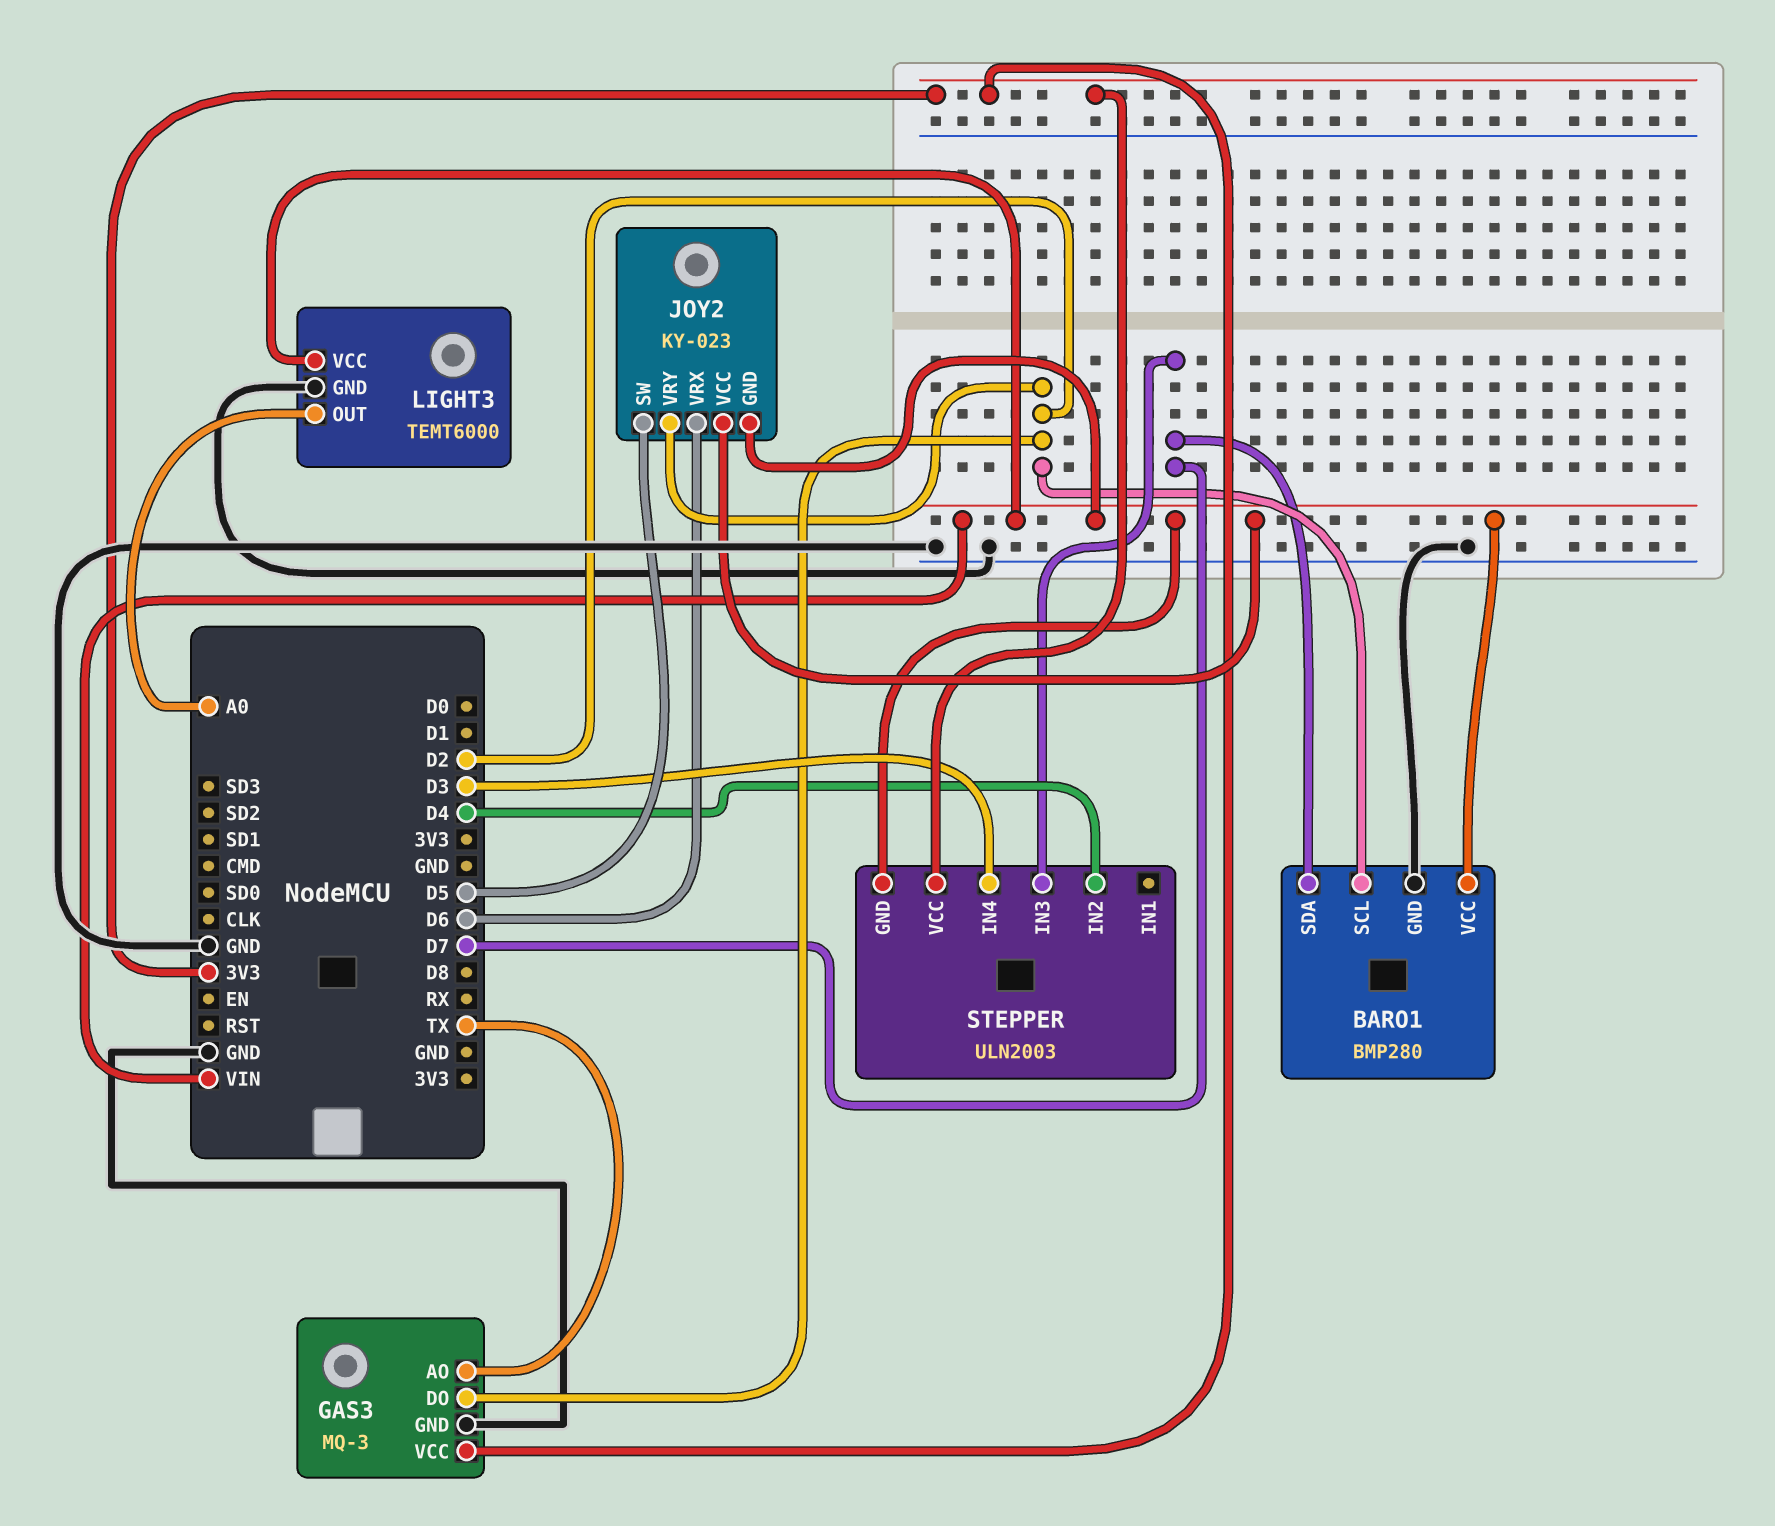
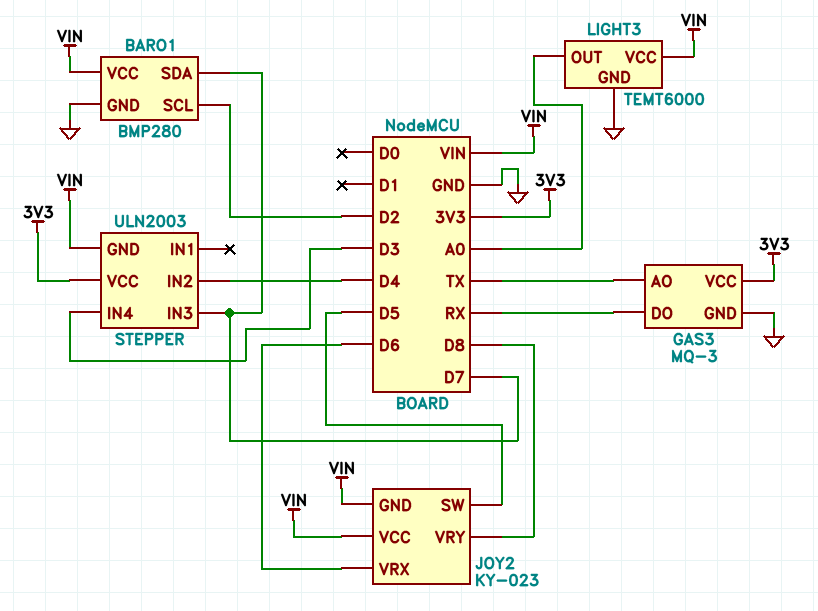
GAS3 pin DO: D2 -> RX
JOY2 pin VRY: D2 -> D8

